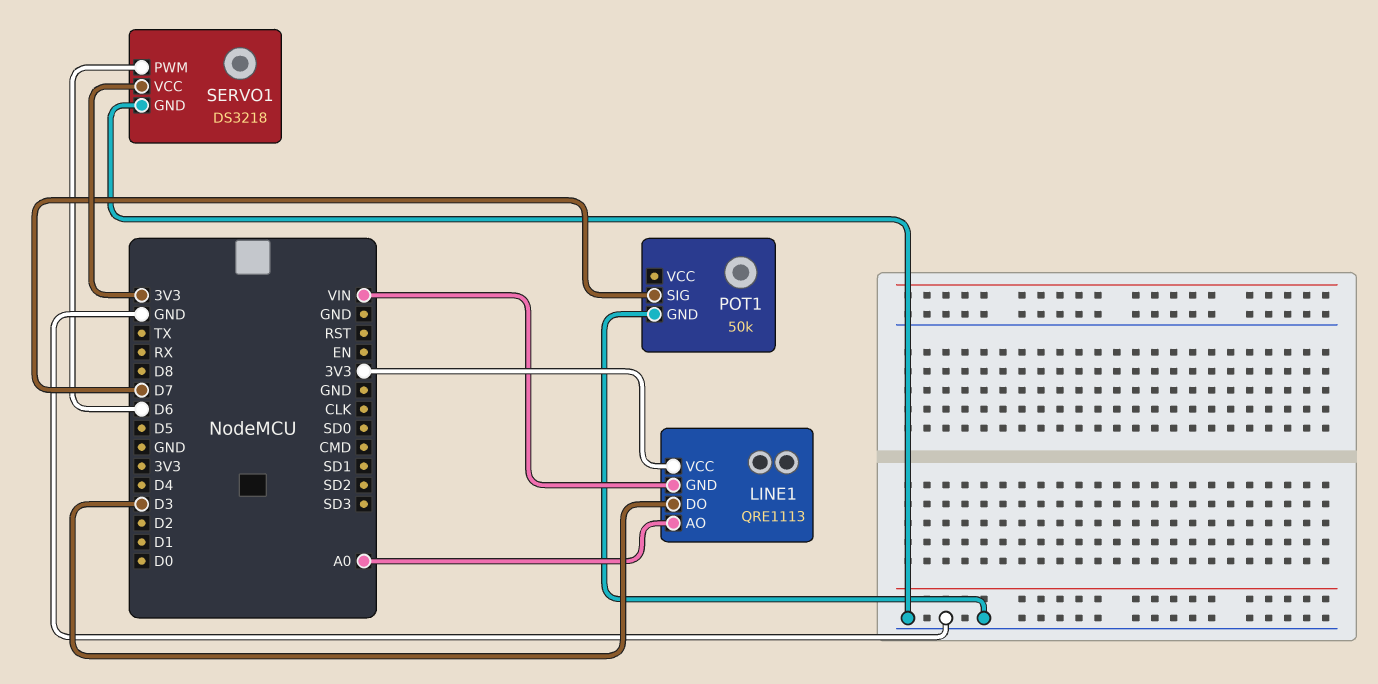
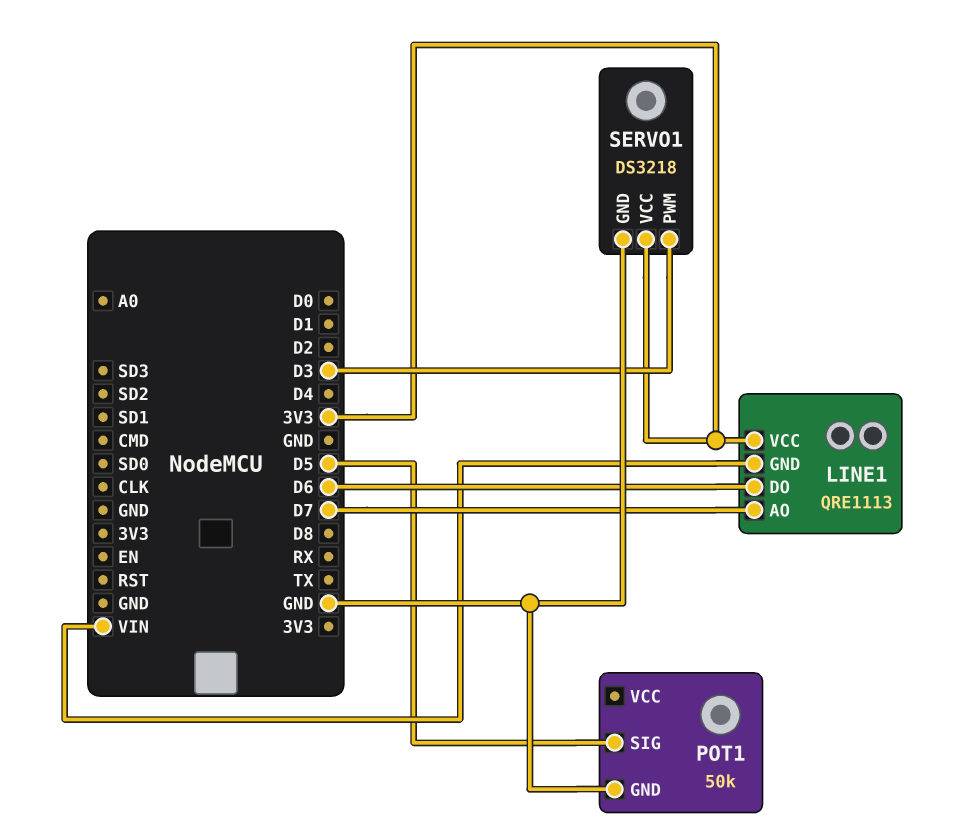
LINE1 pin AO: A0 -> D7
LINE1 pin DO: D3 -> D6
POT1 pin SIG: D7 -> D5
SERVO1 pin PWM: D6 -> D3

